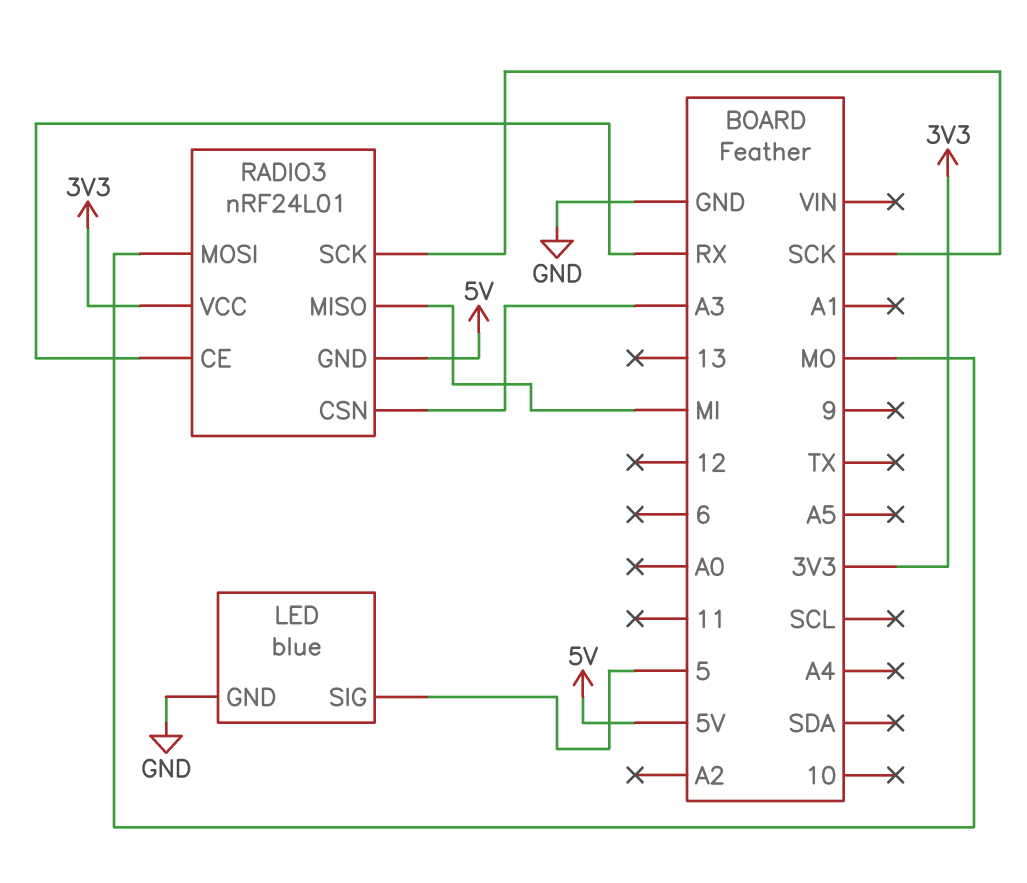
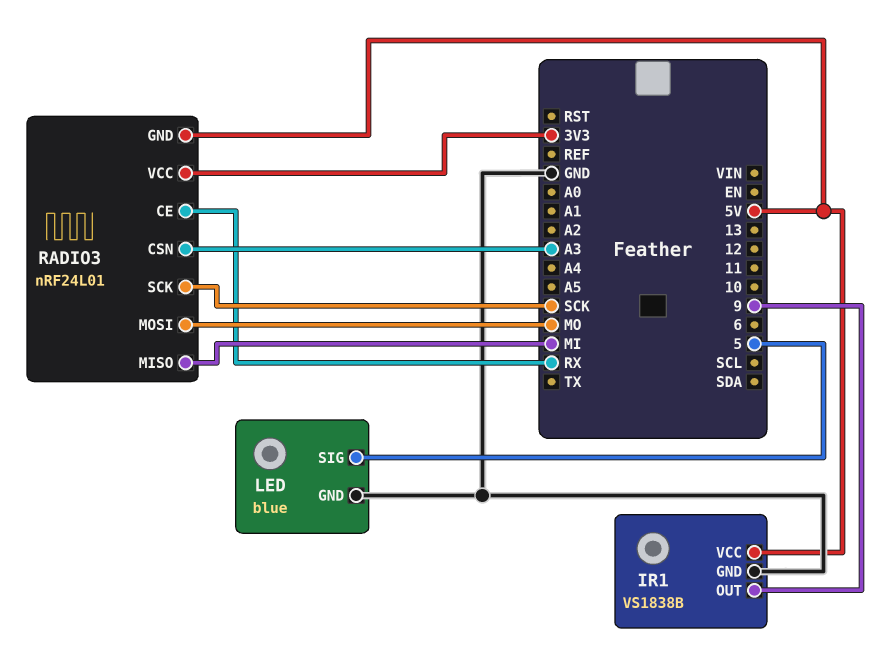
IR1: none -> VS1838B
IR1 pin GND: none -> GND
IR1 pin OUT: none -> 9
IR1 pin VCC: none -> 5V

